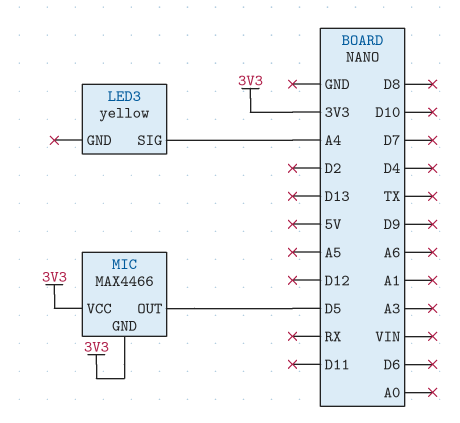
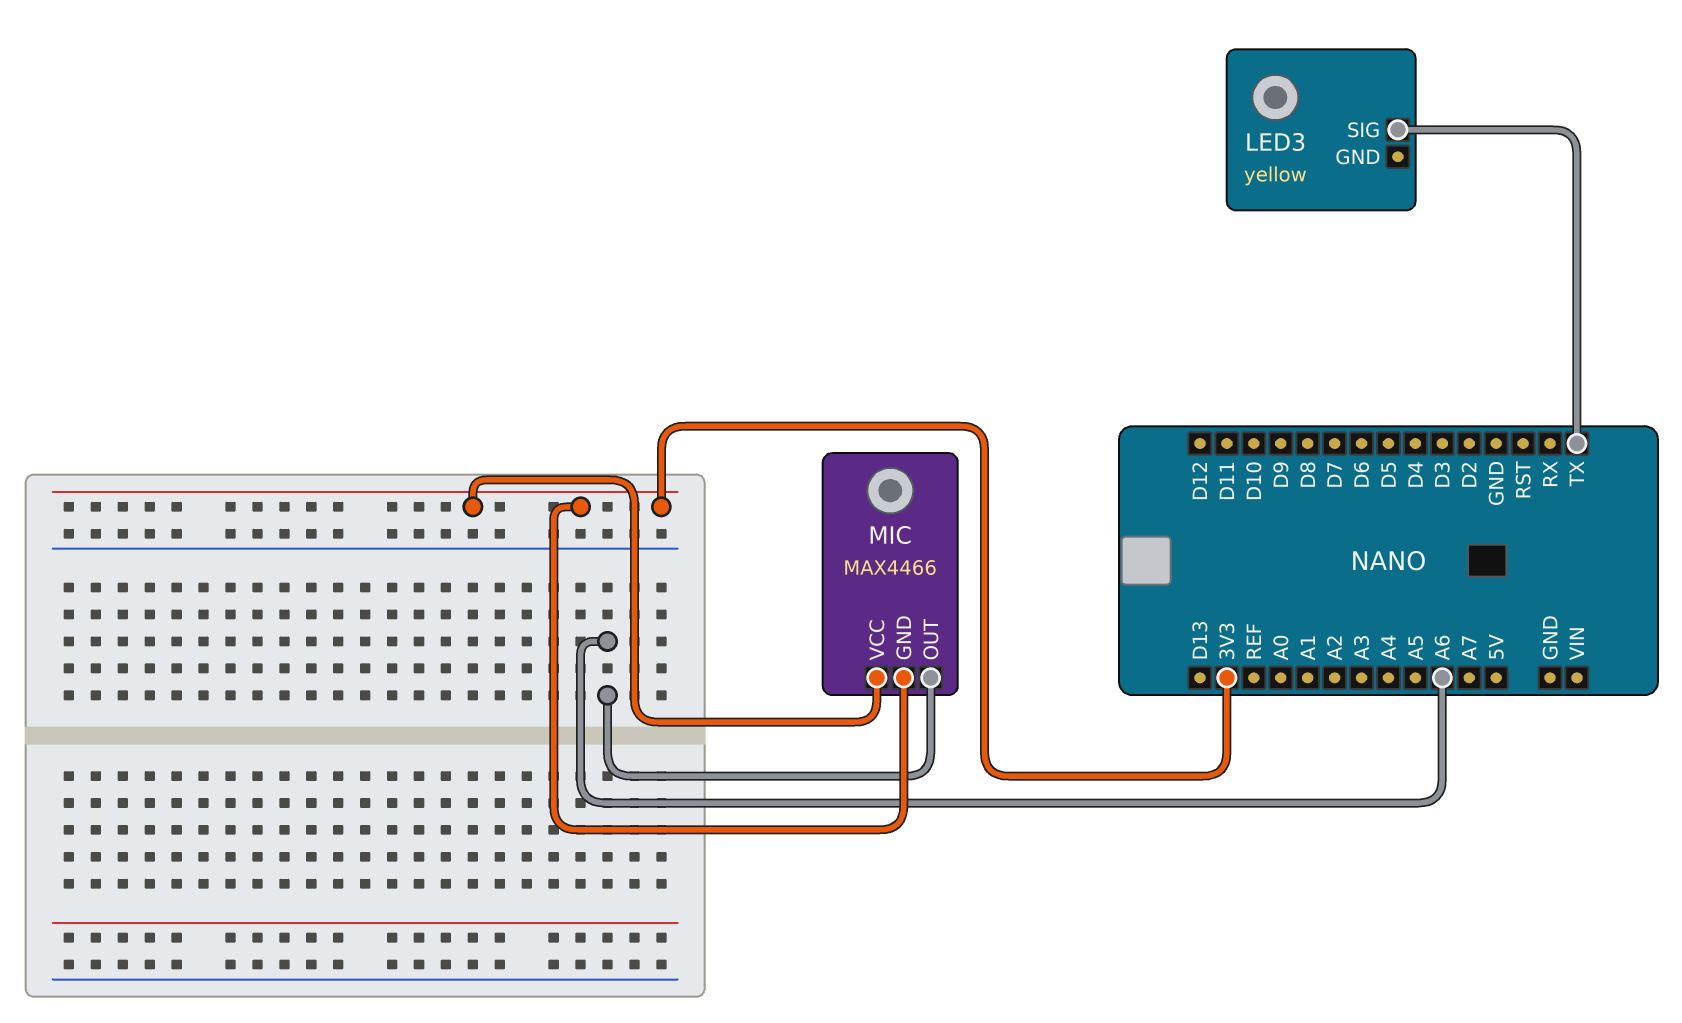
LED3 pin SIG: A4 -> TX
MIC pin OUT: D5 -> A6

